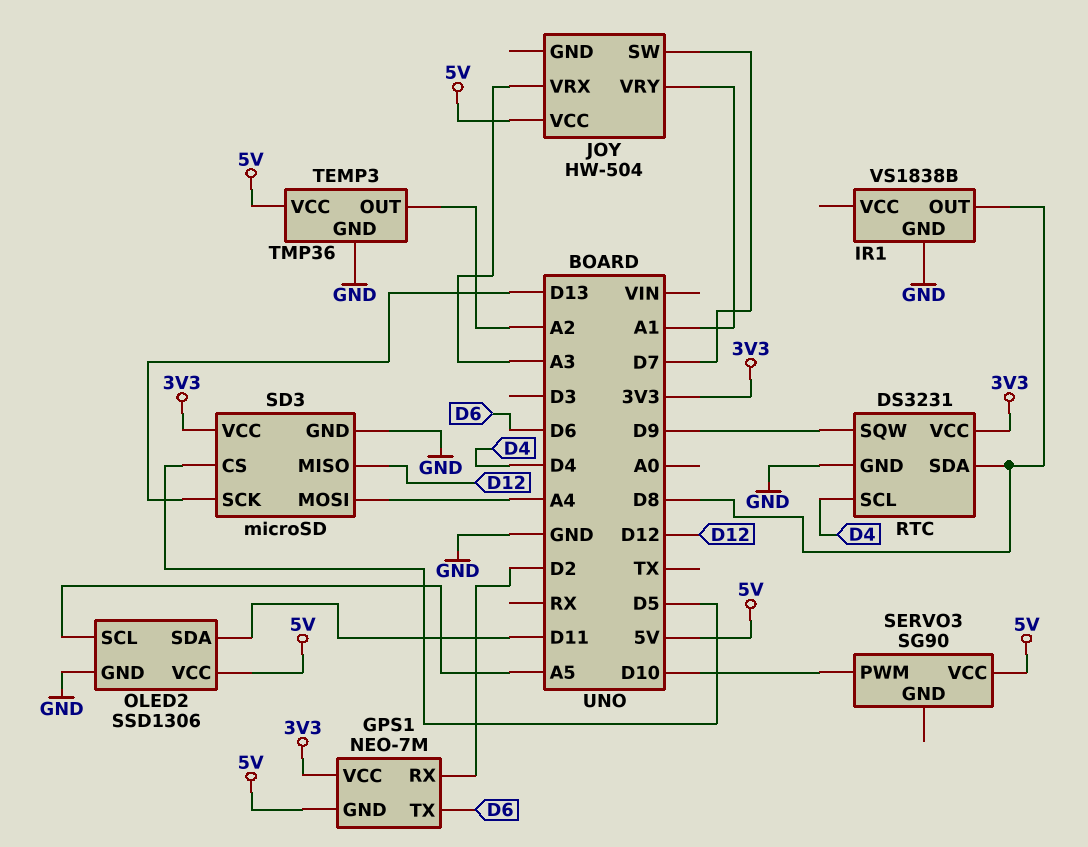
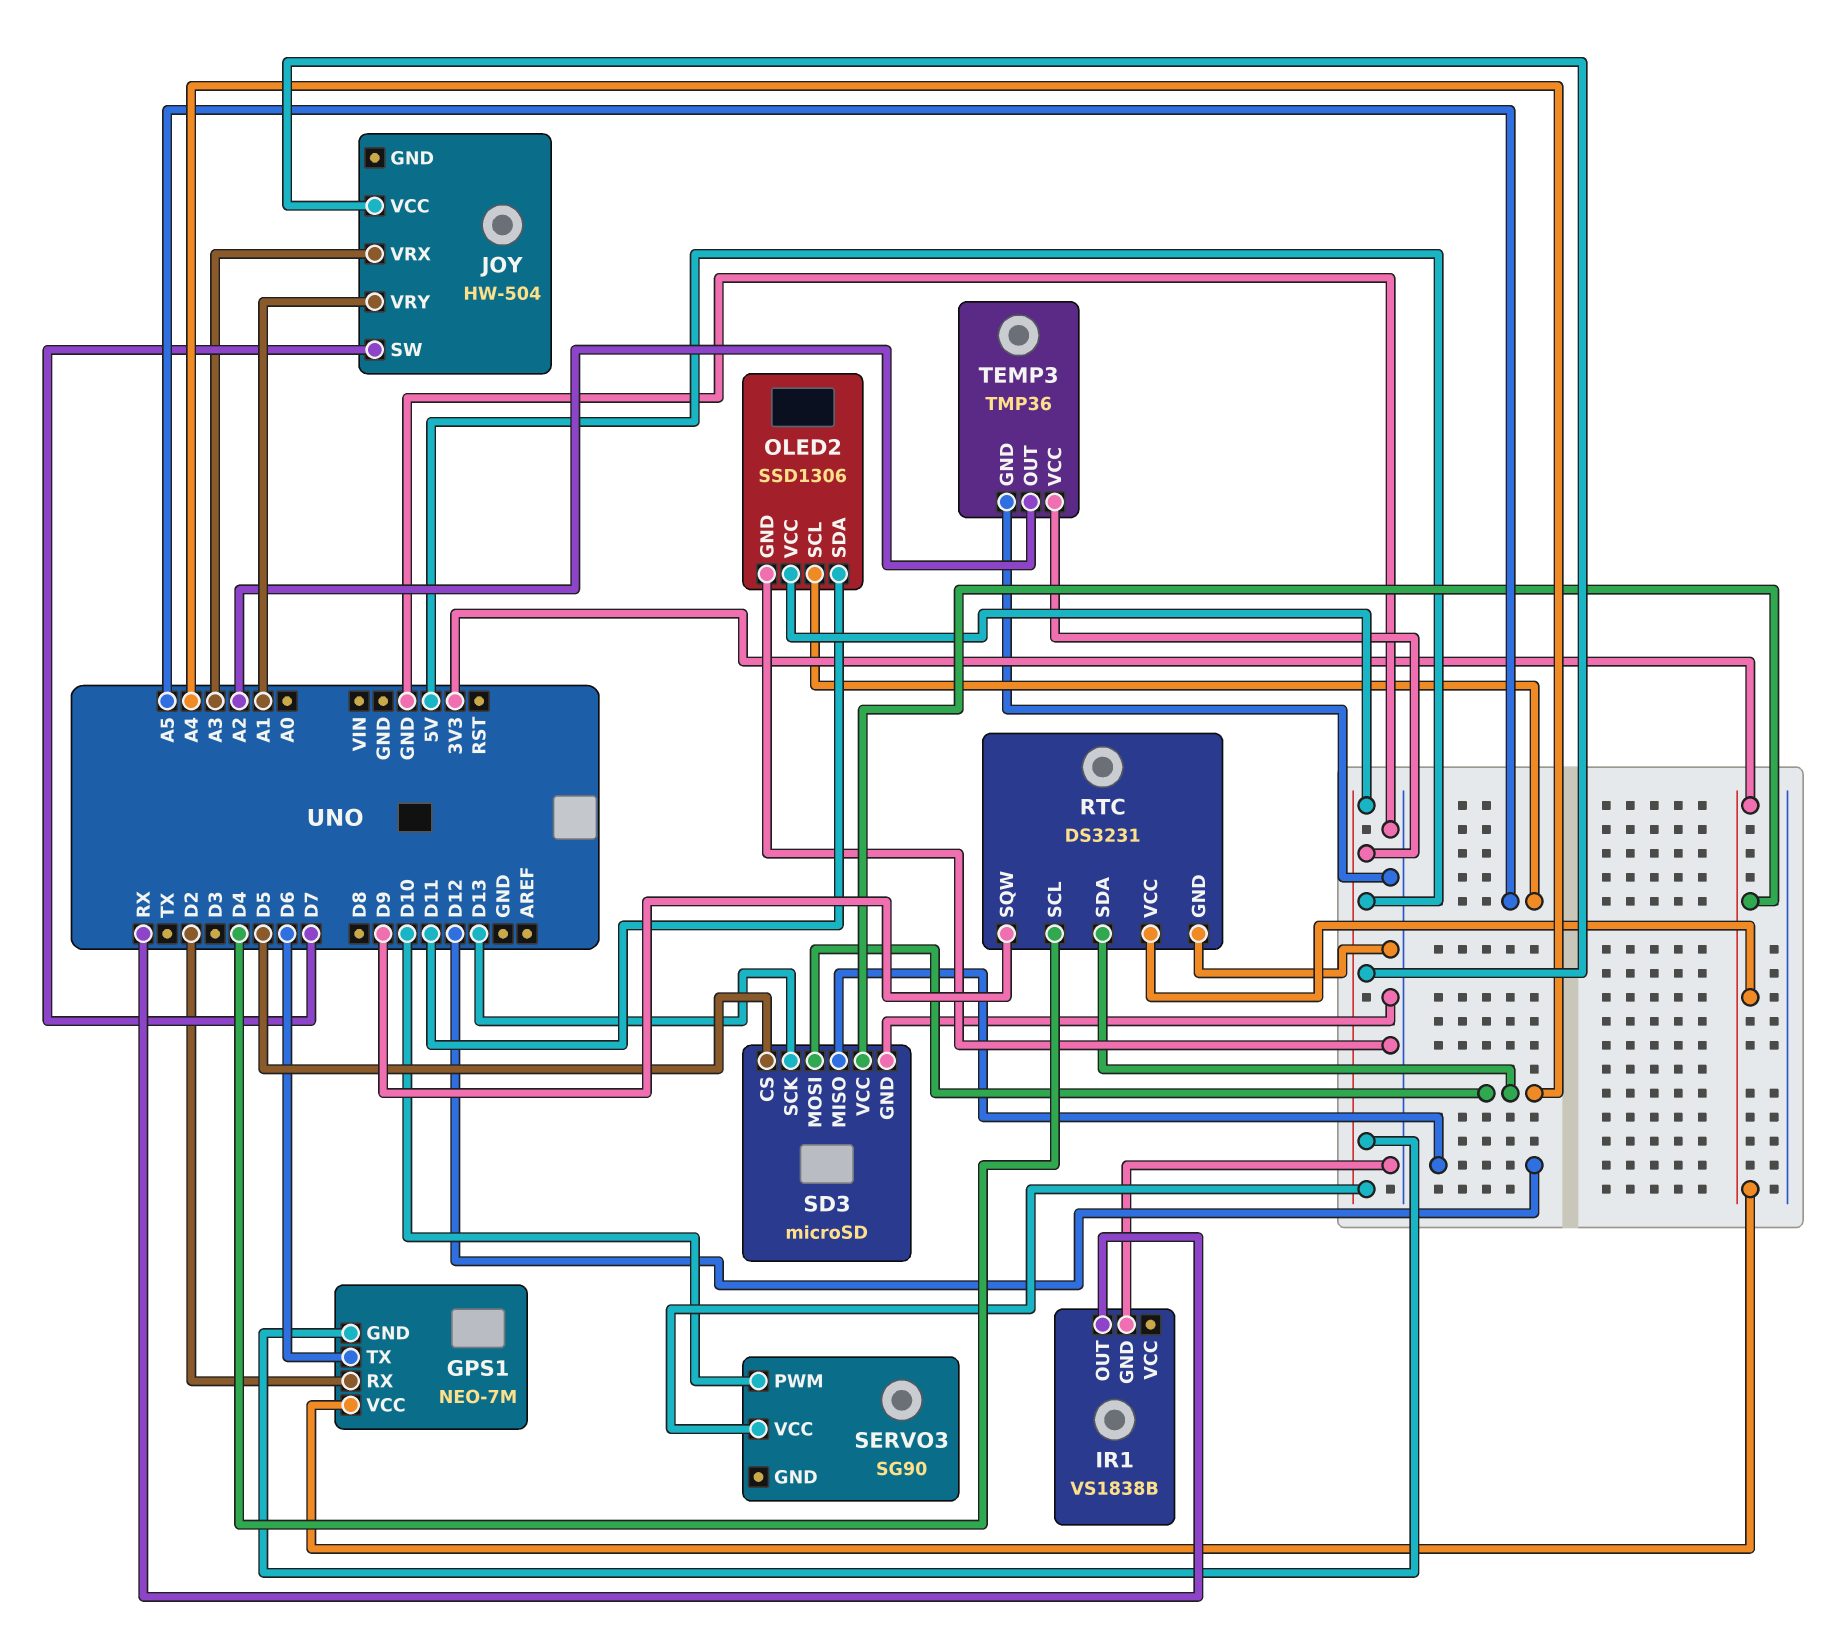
IR1 pin OUT: D8 -> RX
RTC pin SDA: D8 -> A4

